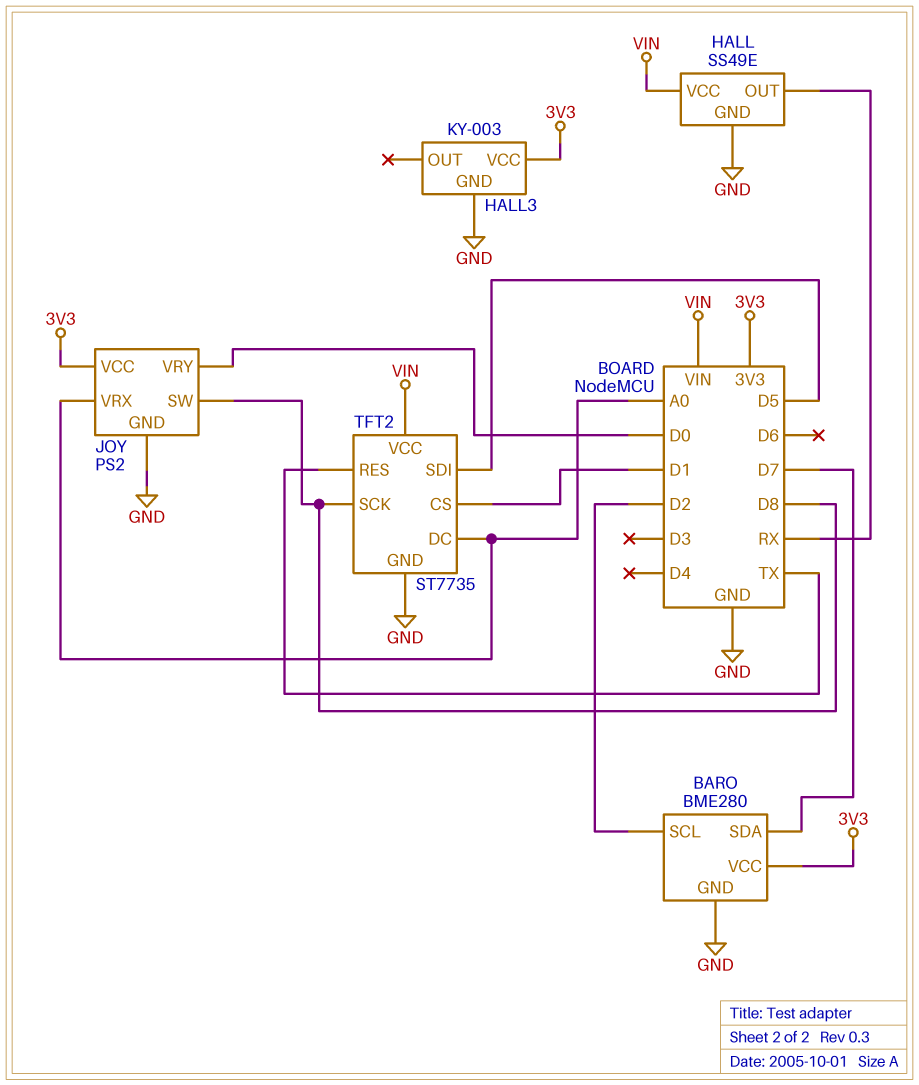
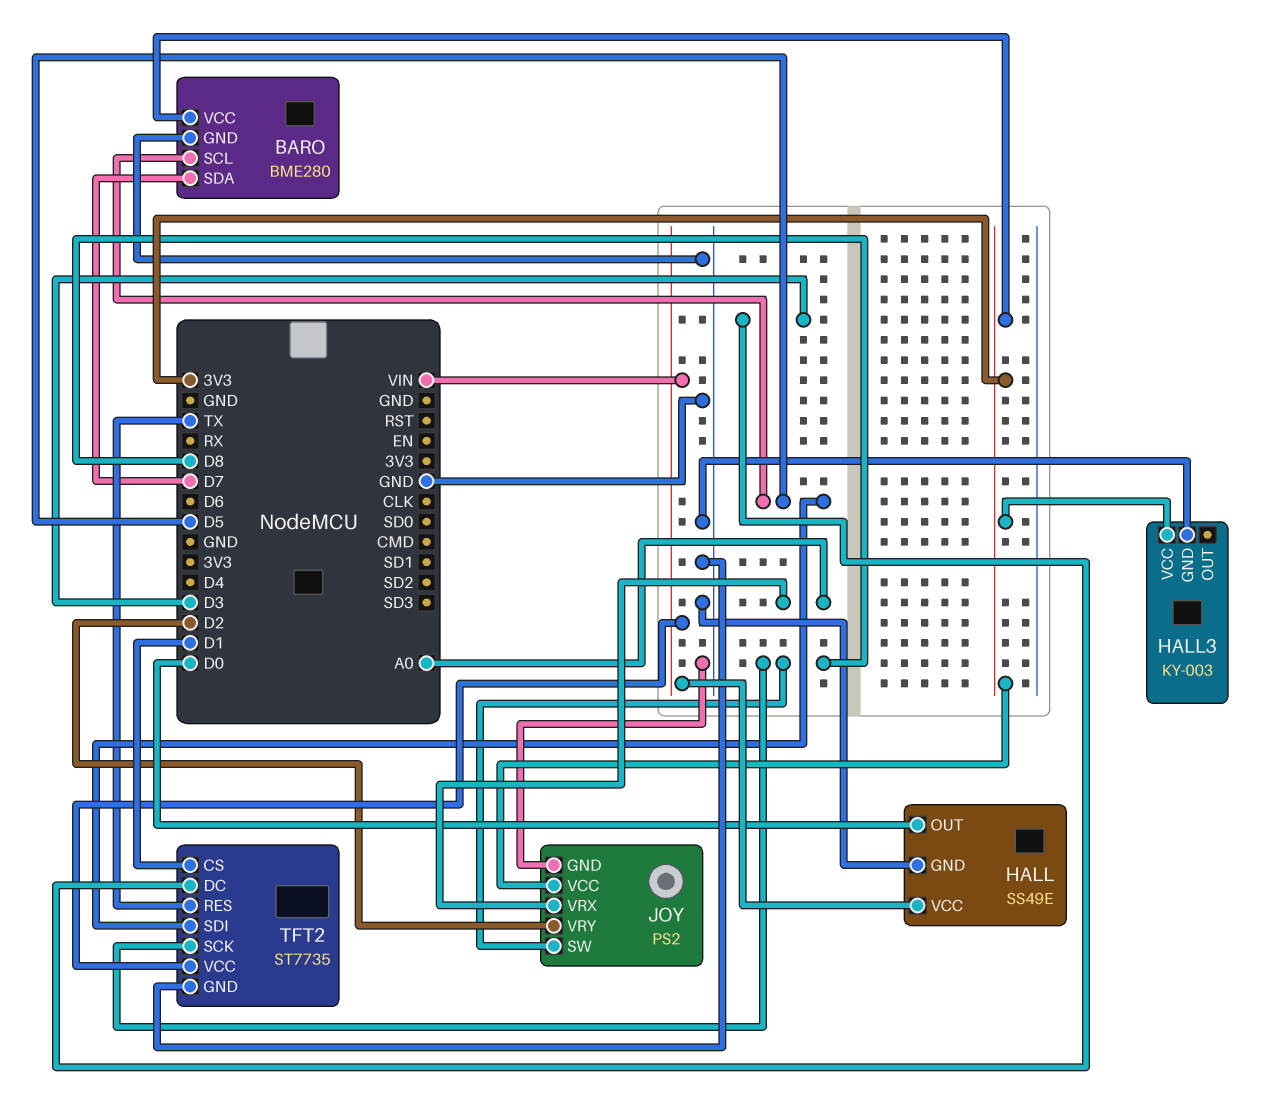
BARO pin SCL: D2 -> D5
HALL pin OUT: RX -> D0
JOY pin VRY: D0 -> D2
TFT2 pin DC: A0 -> D3

